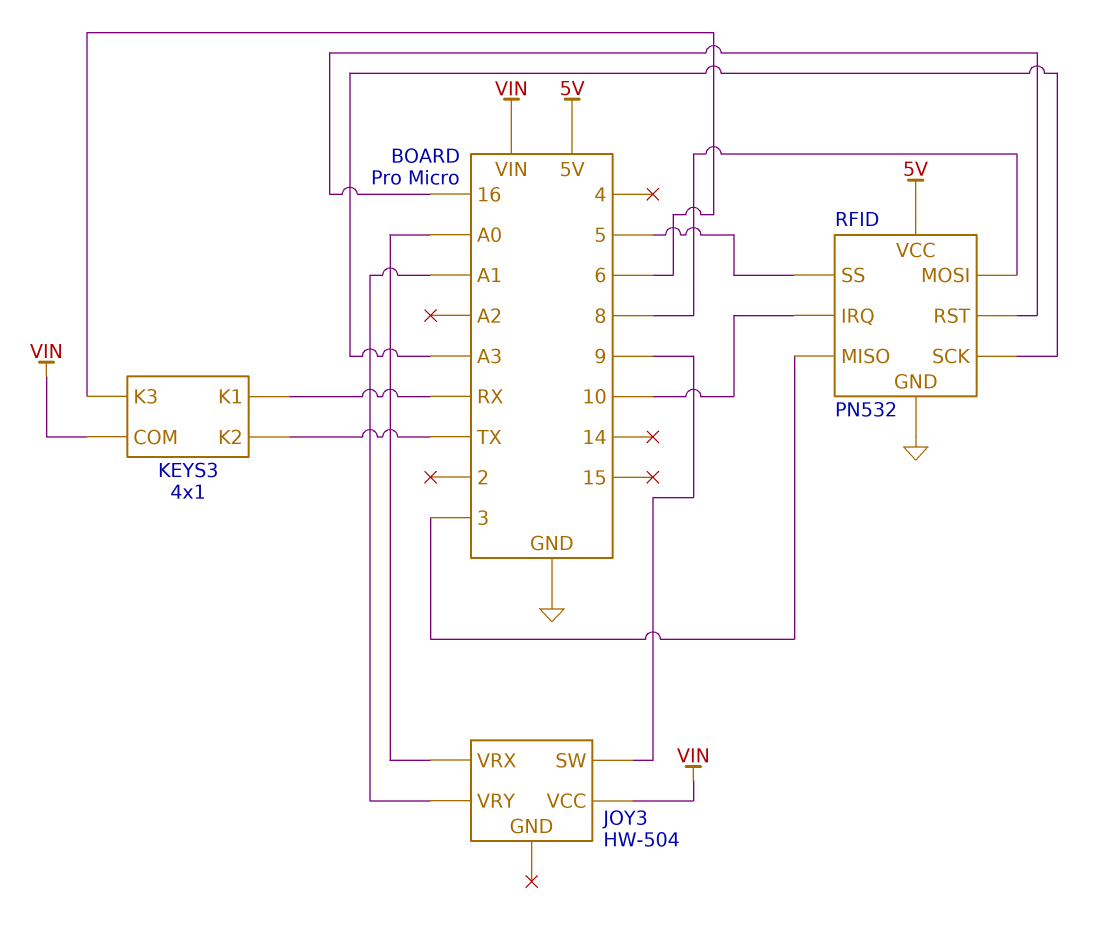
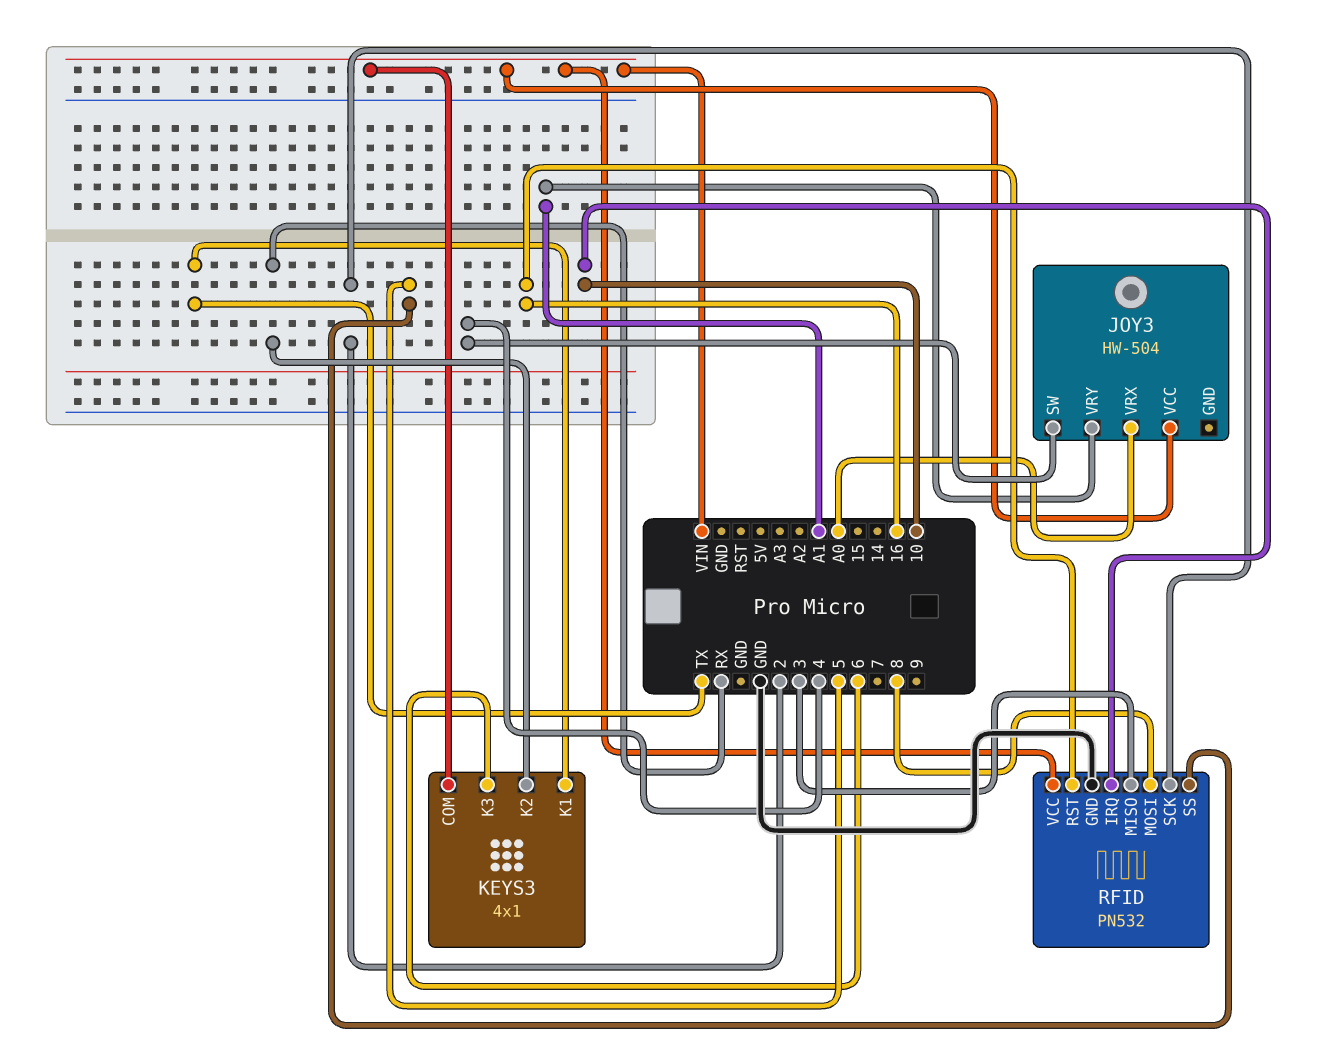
JOY3 pin SW: 9 -> 4
KEYS3 pin K1: RX -> TX
KEYS3 pin K2: TX -> RX
RFID pin SCK: A3 -> 2
RFID pin VCC: 5V -> VIN

